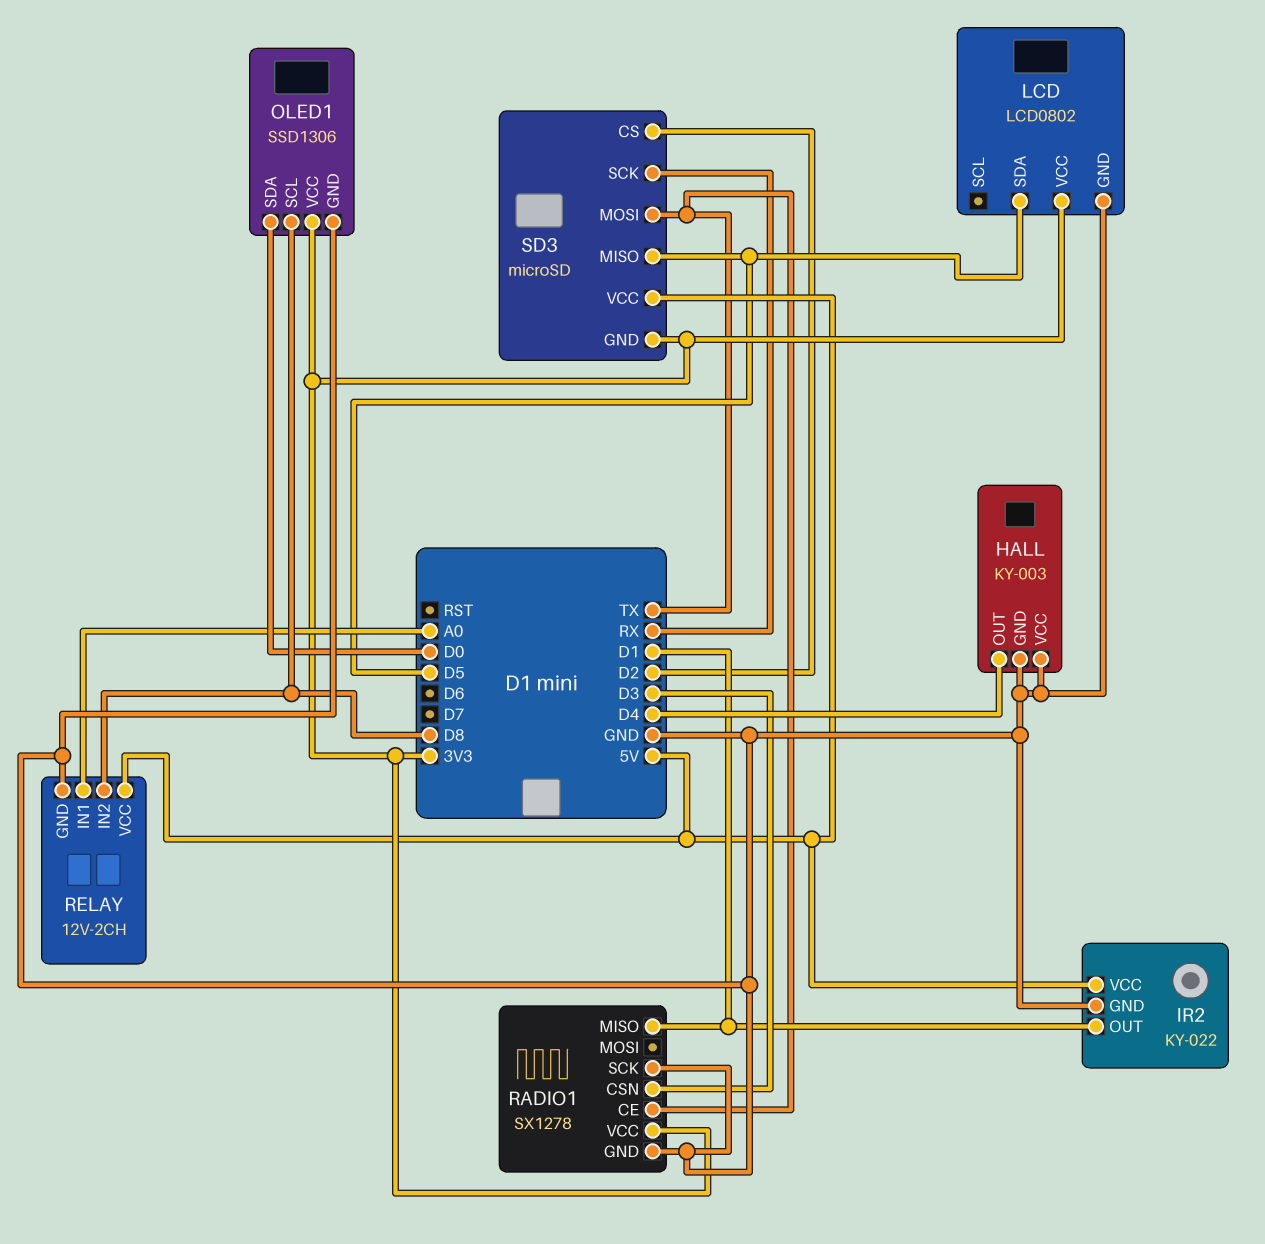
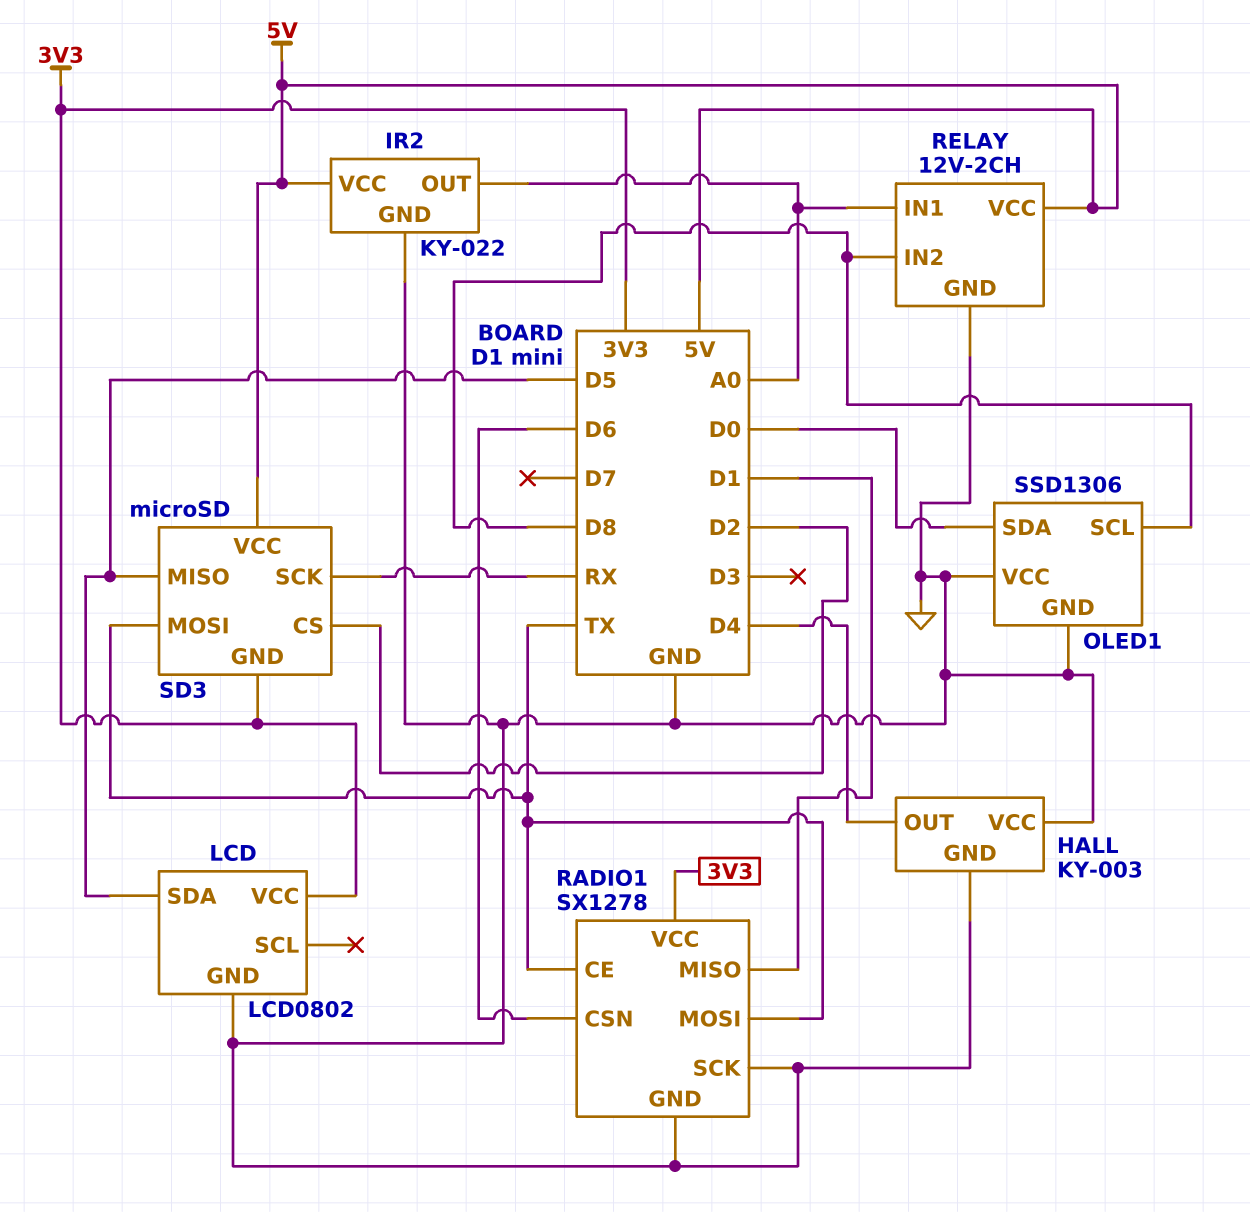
IR2 pin OUT: D1 -> A0
OLED1 pin VCC: 3V3 -> GND
RADIO1 pin CSN: D3 -> D6
RADIO1 pin MOSI: none -> TX

